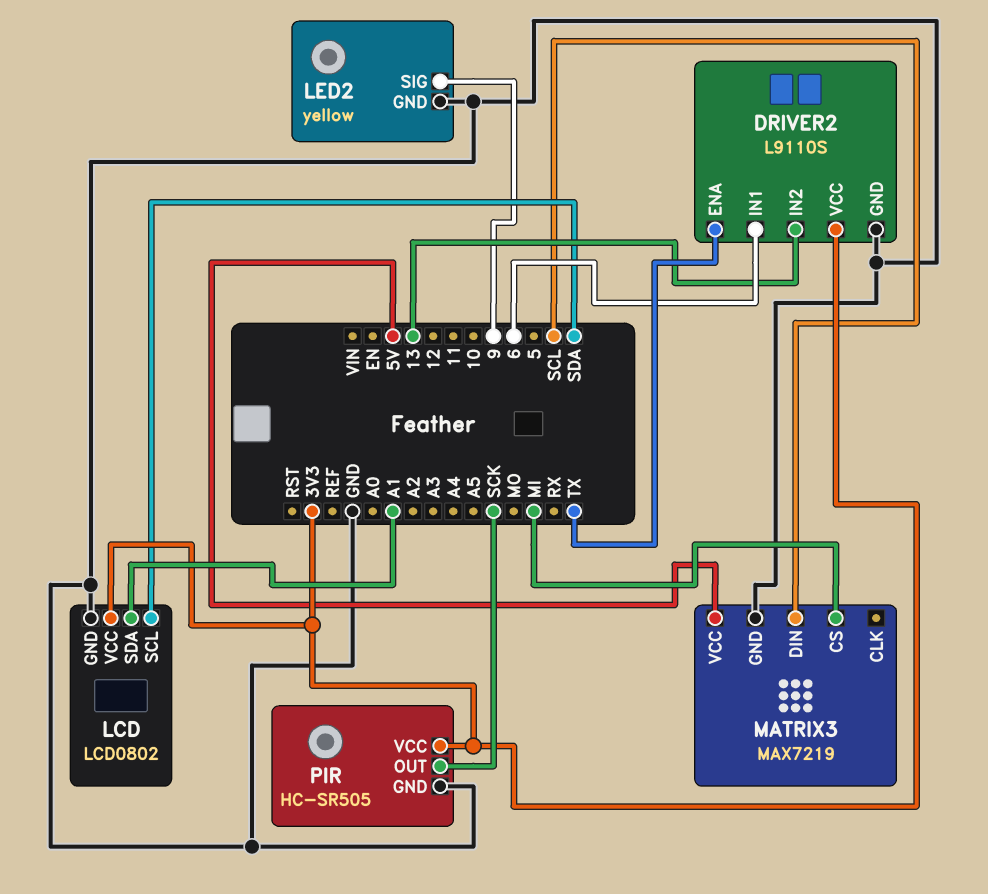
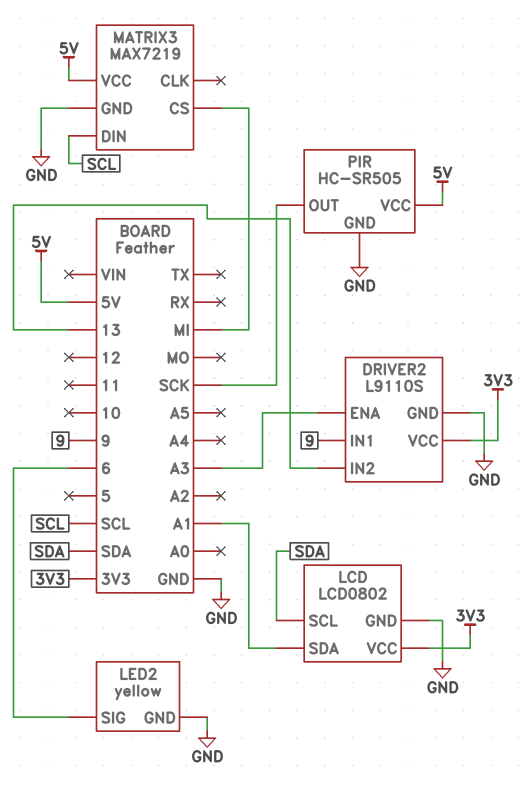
DRIVER2 pin ENA: TX -> A3
DRIVER2 pin IN1: 6 -> 9
LED2 pin SIG: 9 -> 6
PIR pin VCC: 3V3 -> 5V

